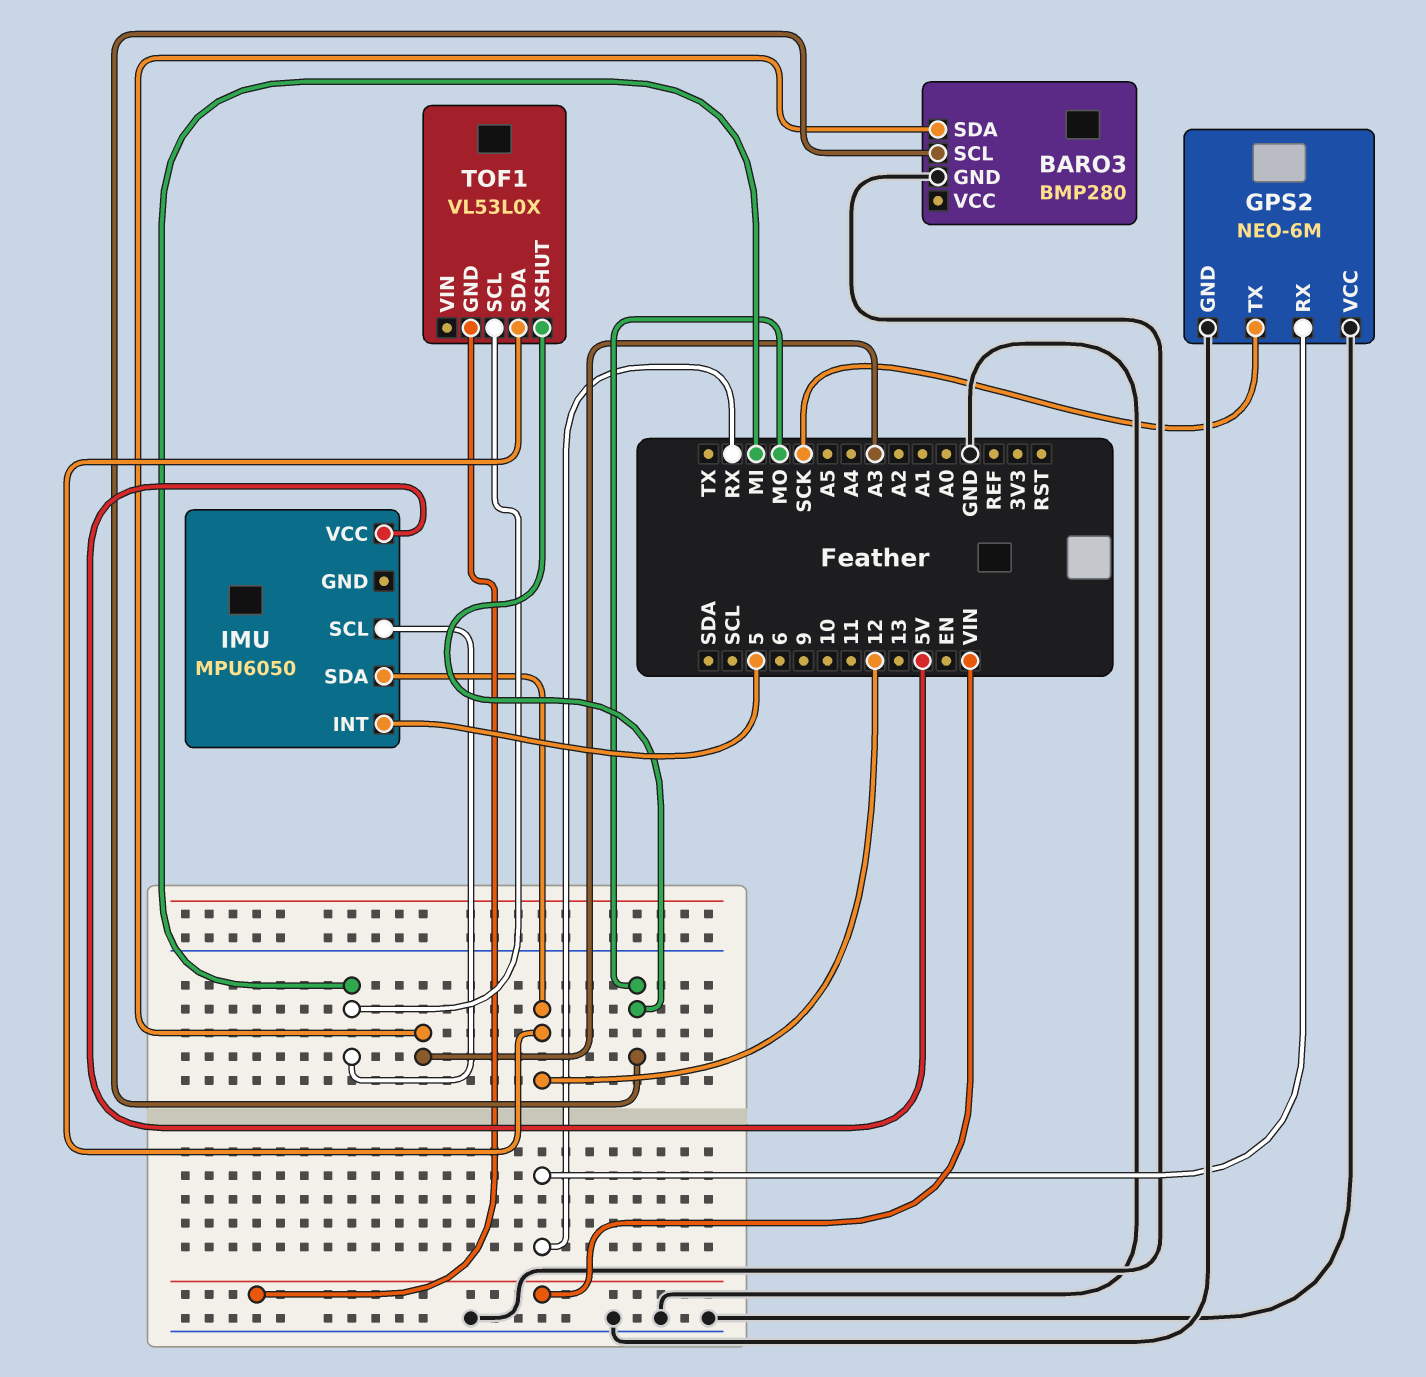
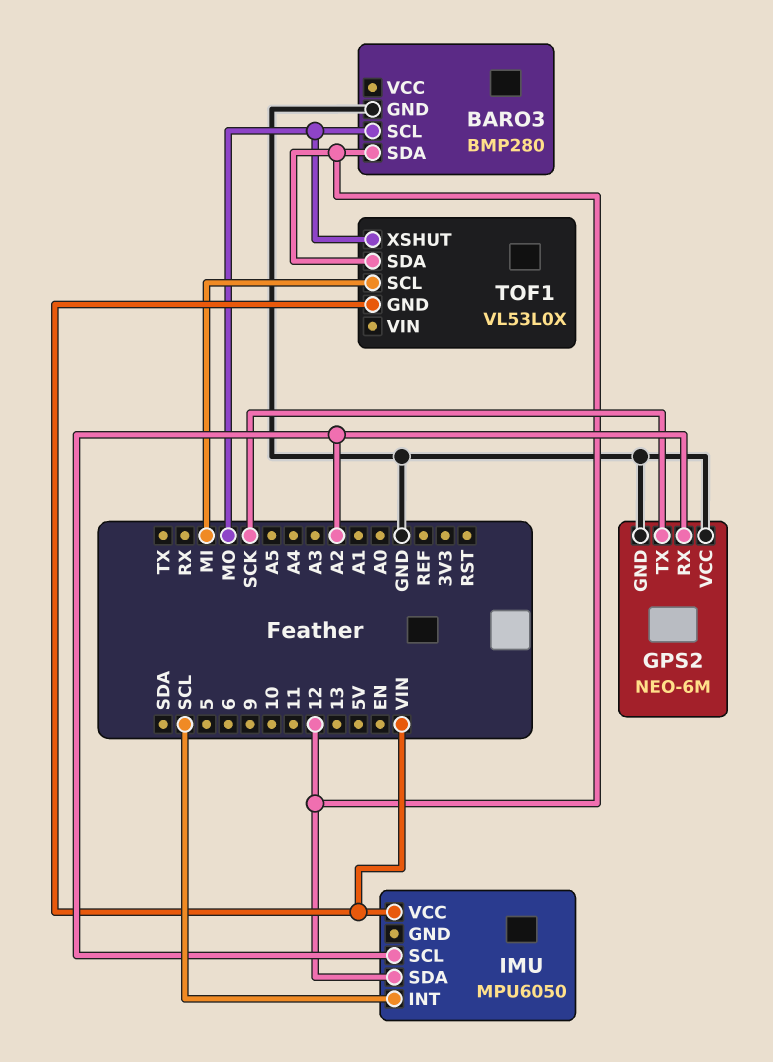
BARO3 pin SDA: A3 -> 12
GPS2 pin RX: RX -> A2
IMU pin INT: 5 -> SCL
IMU pin SCL: MI -> A2
IMU pin VCC: 5V -> VIN

